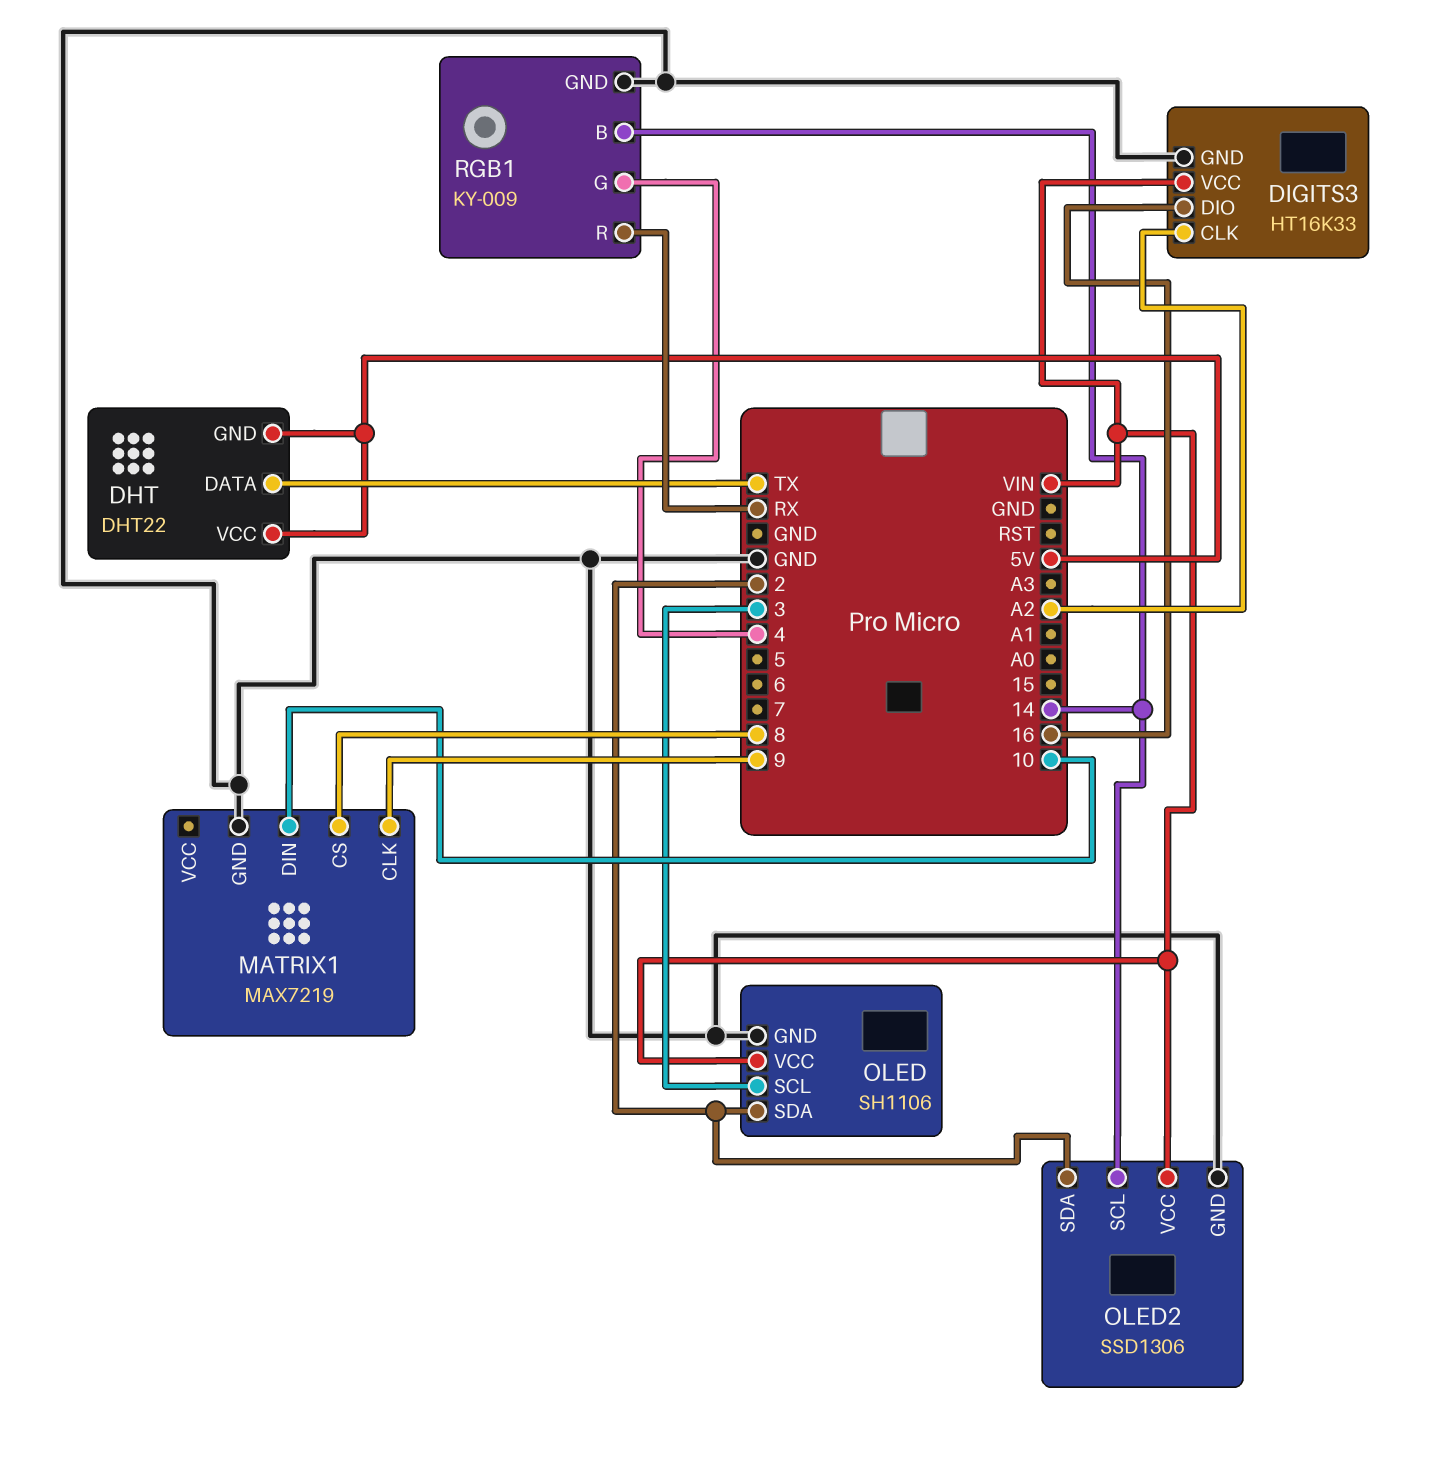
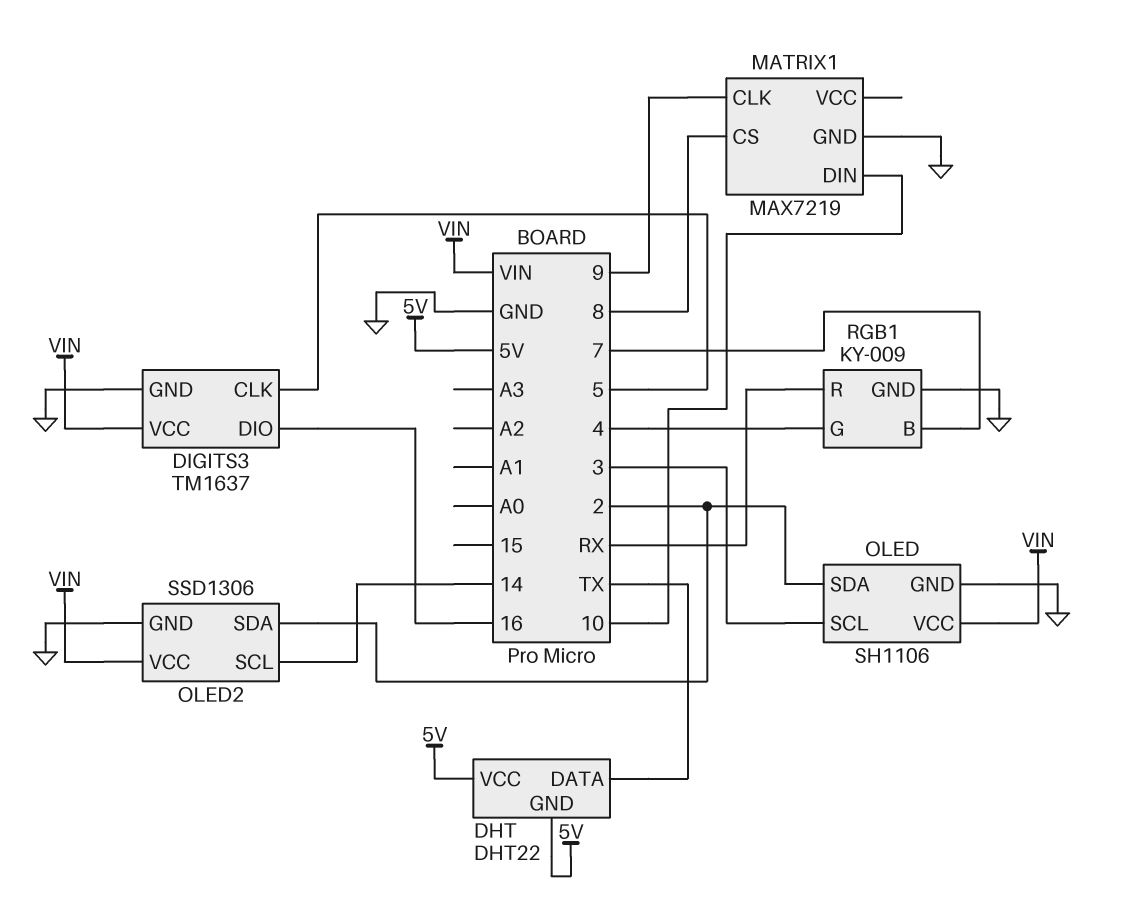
DIGITS3: HT16K33 -> TM1637
DIGITS3 pin CLK: A2 -> 5
RGB1 pin B: 14 -> 7

